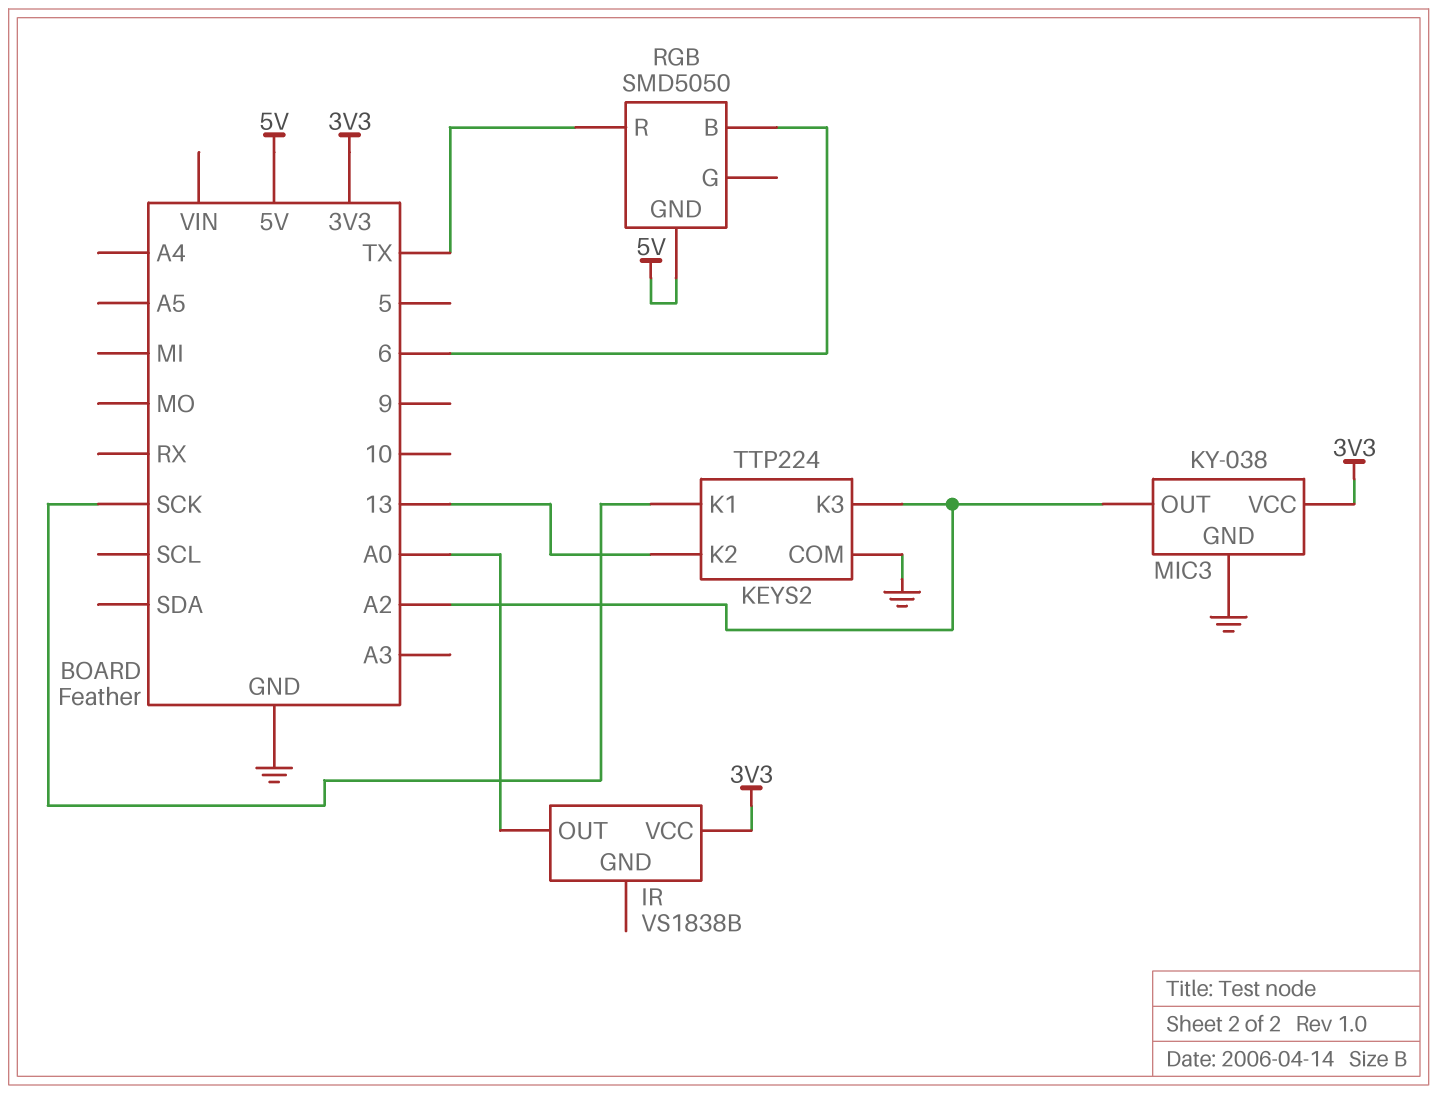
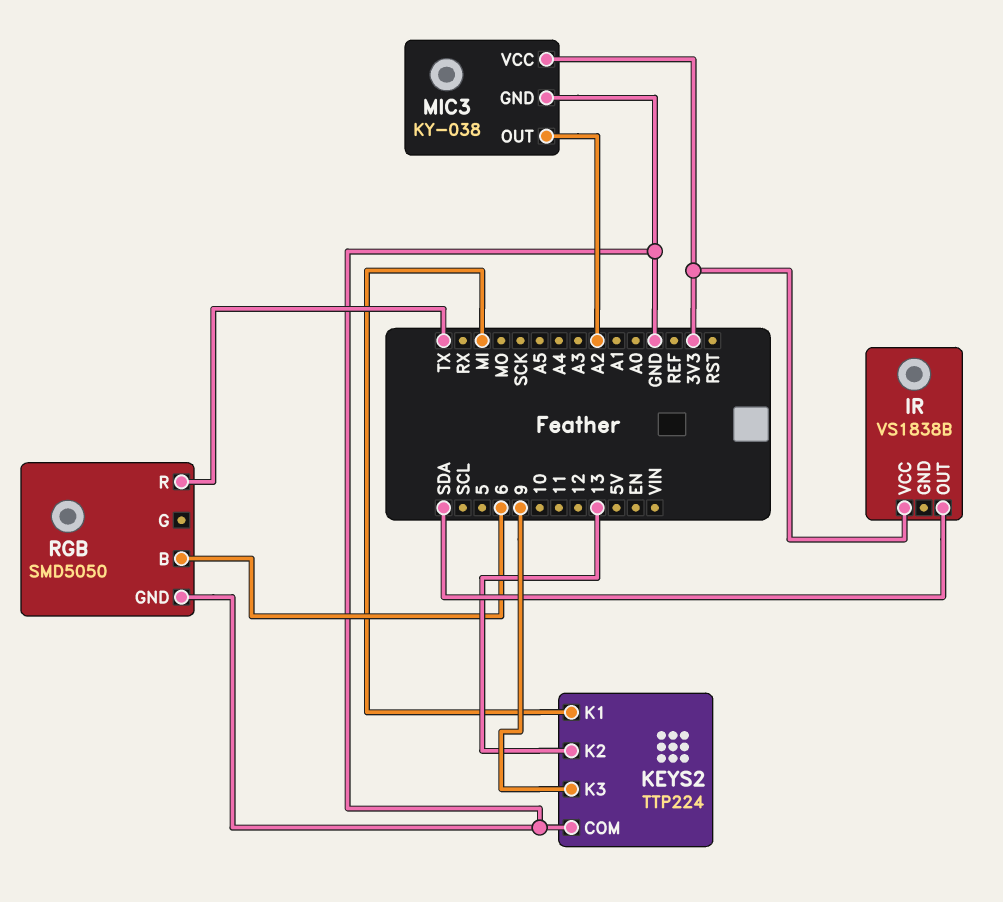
IR pin OUT: A0 -> SDA
KEYS2 pin K1: SCK -> MI
KEYS2 pin K3: A2 -> 9
RGB pin GND: 5V -> GND

